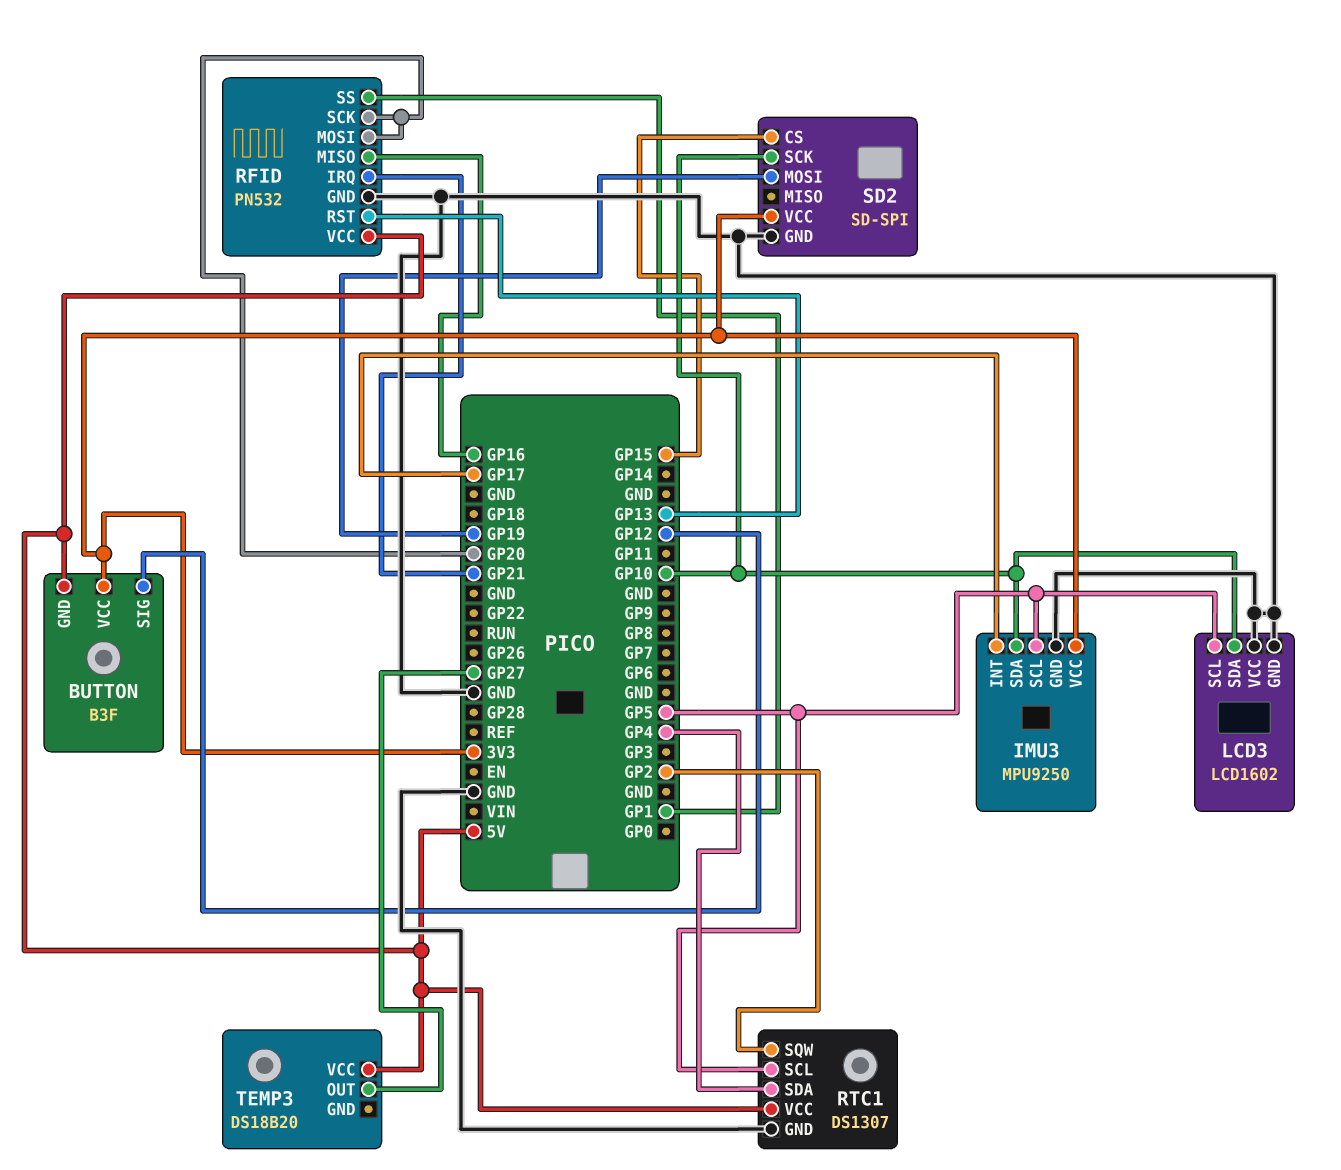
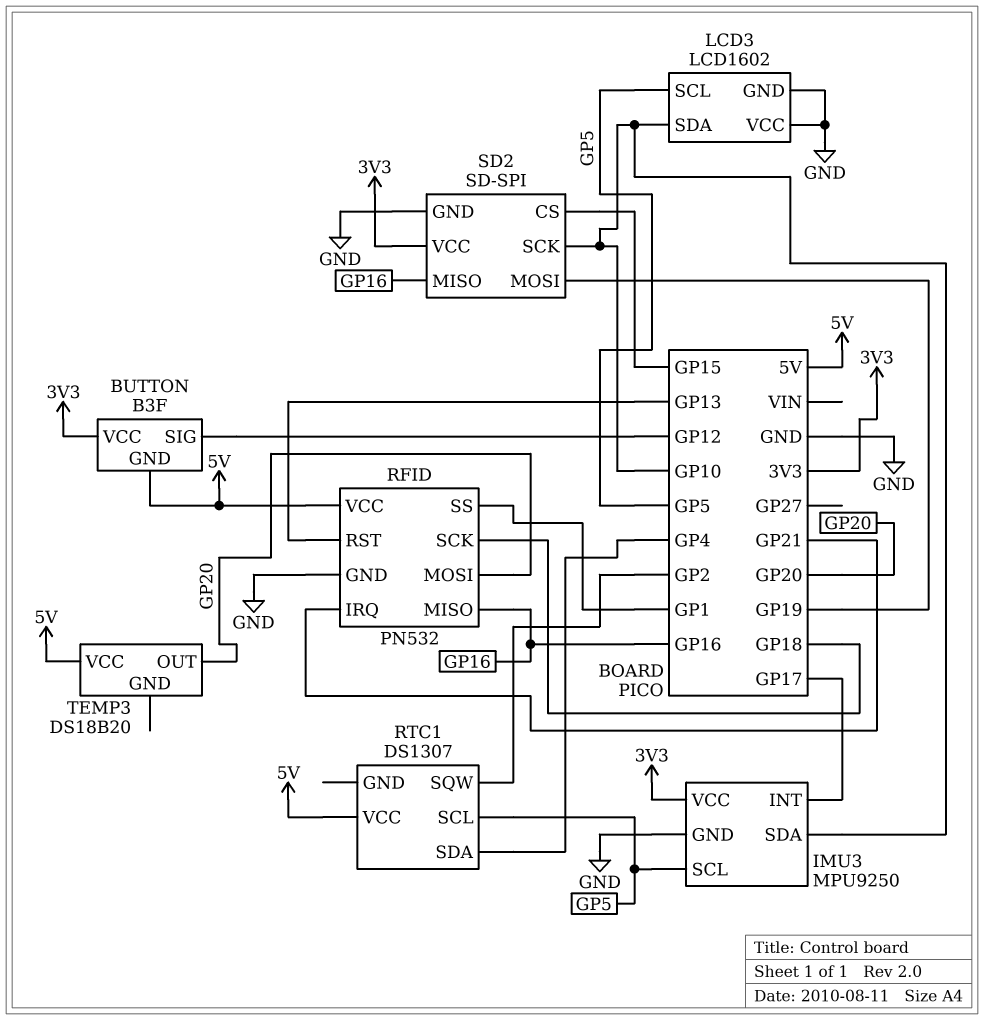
RFID pin SCK: GP20 -> GP18
RTC1 pin GND: GND -> none
SD2 pin MISO: none -> GP16
TEMP3 pin OUT: GP27 -> GP20

